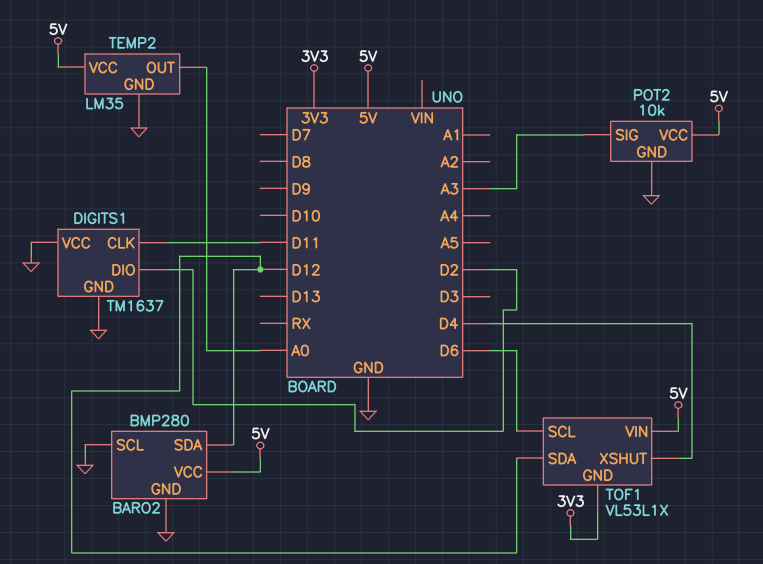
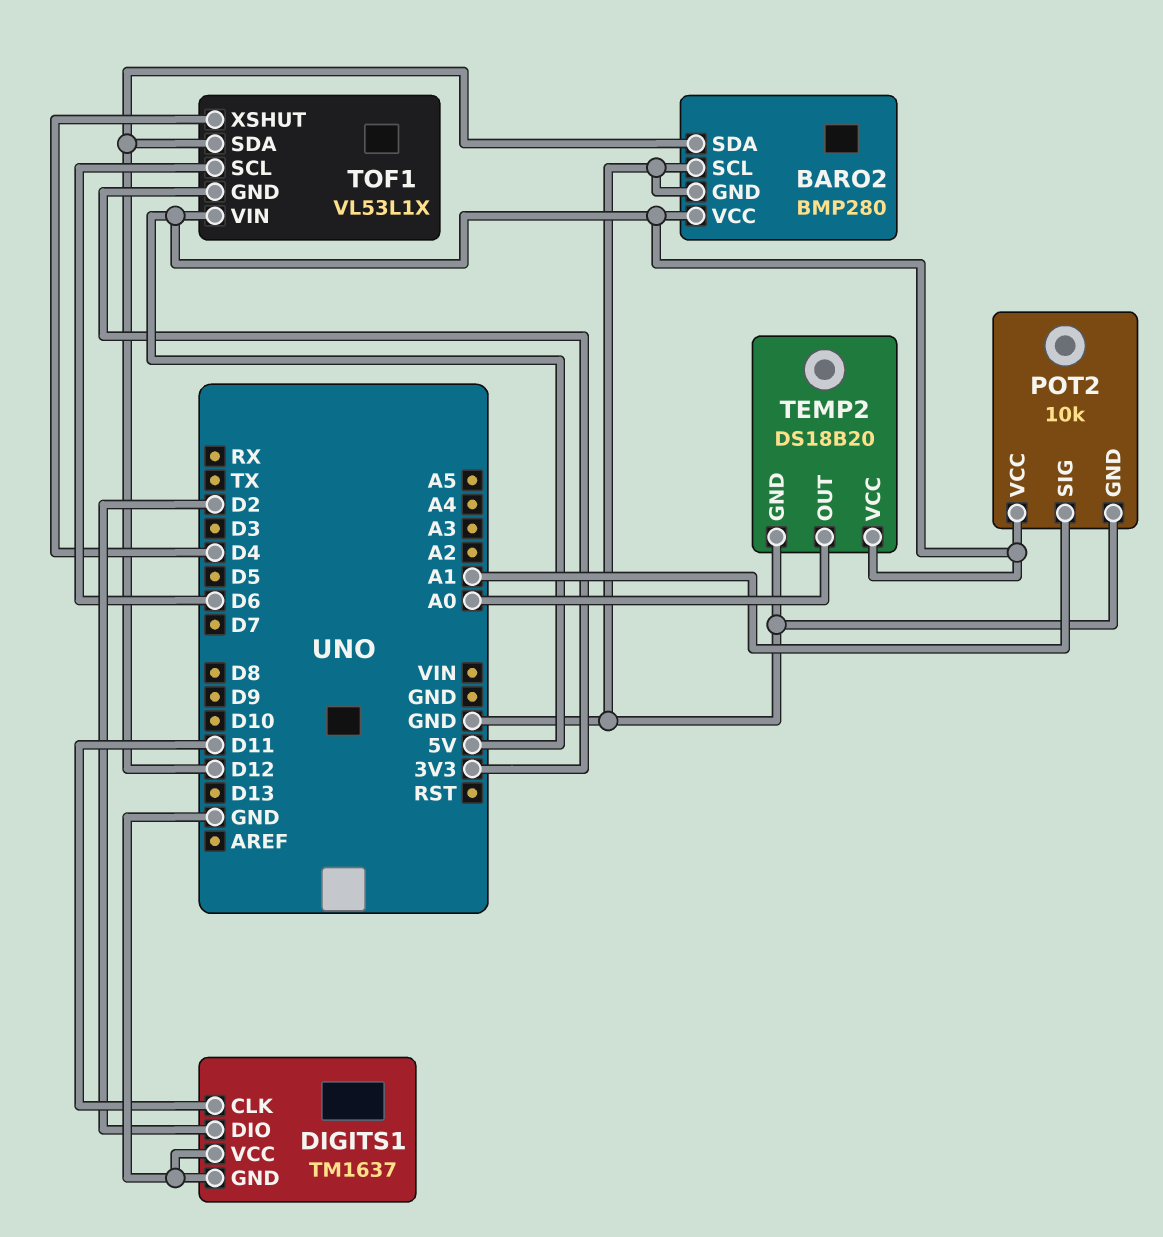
POT2 pin SIG: A3 -> A1
TEMP2: LM35 -> DS18B20

